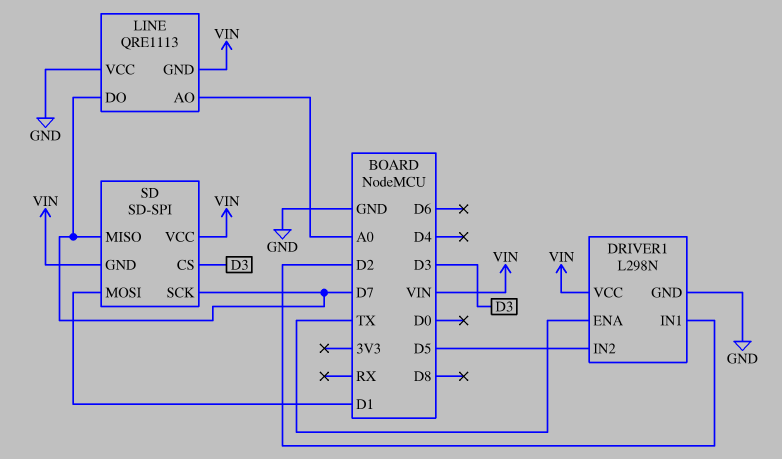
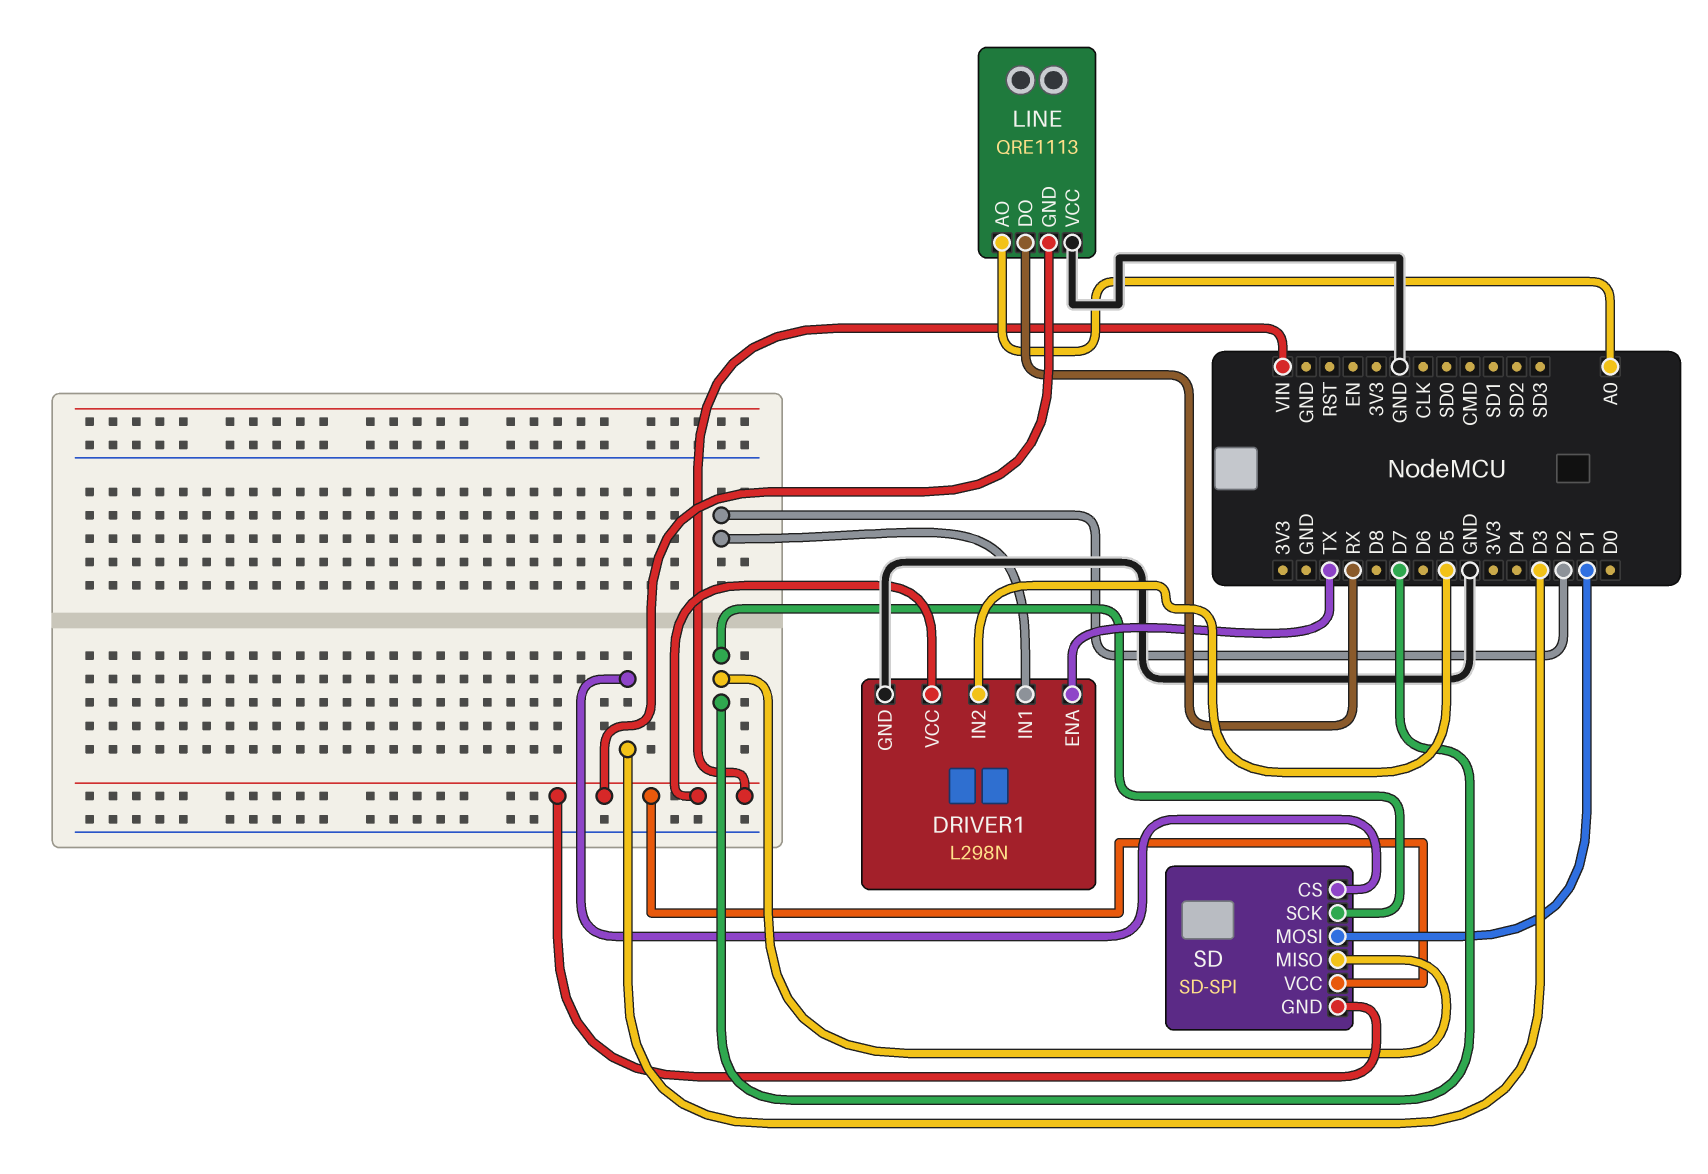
LINE pin DO: D7 -> RX

